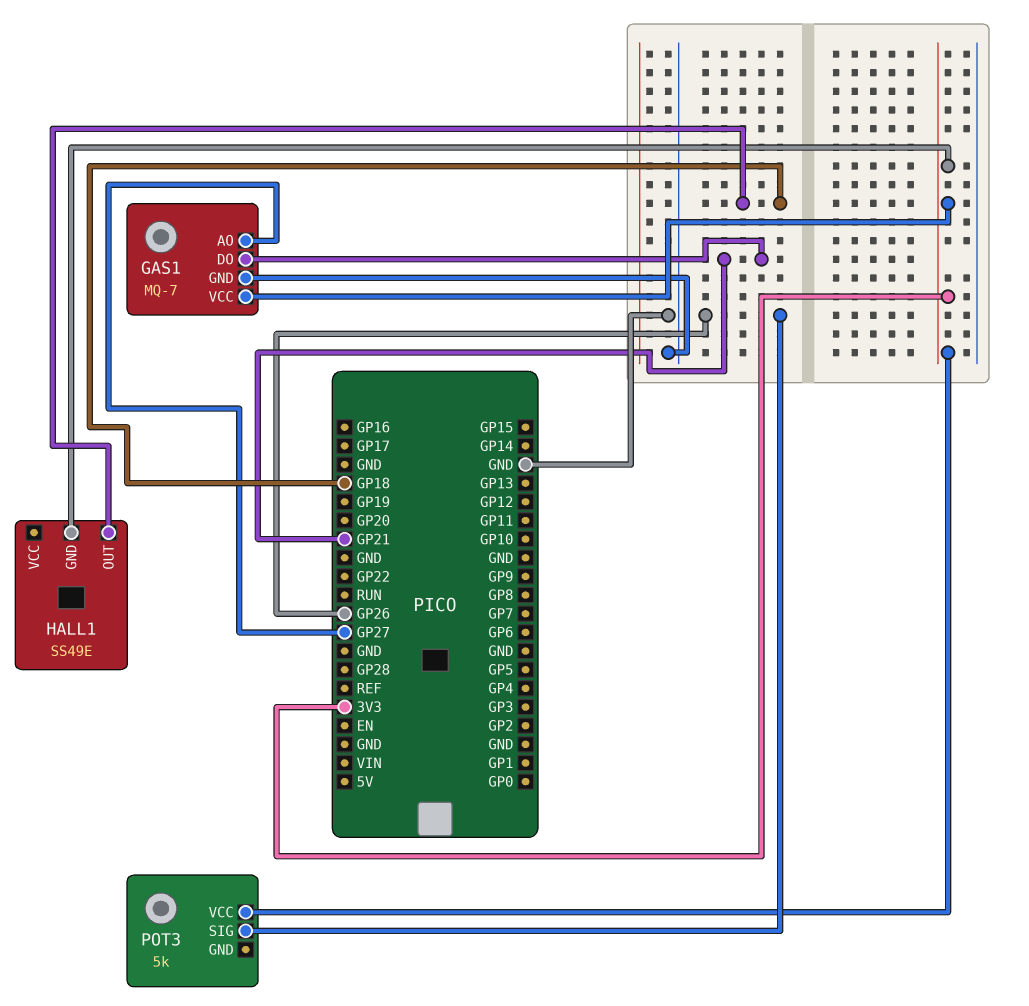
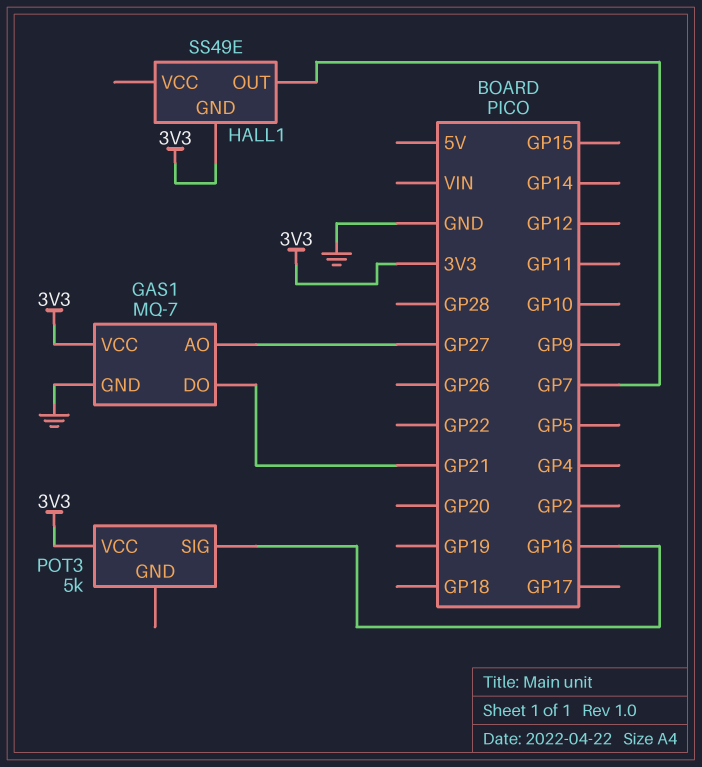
HALL1 pin OUT: GP18 -> GP7
POT3 pin SIG: GP26 -> GP16

